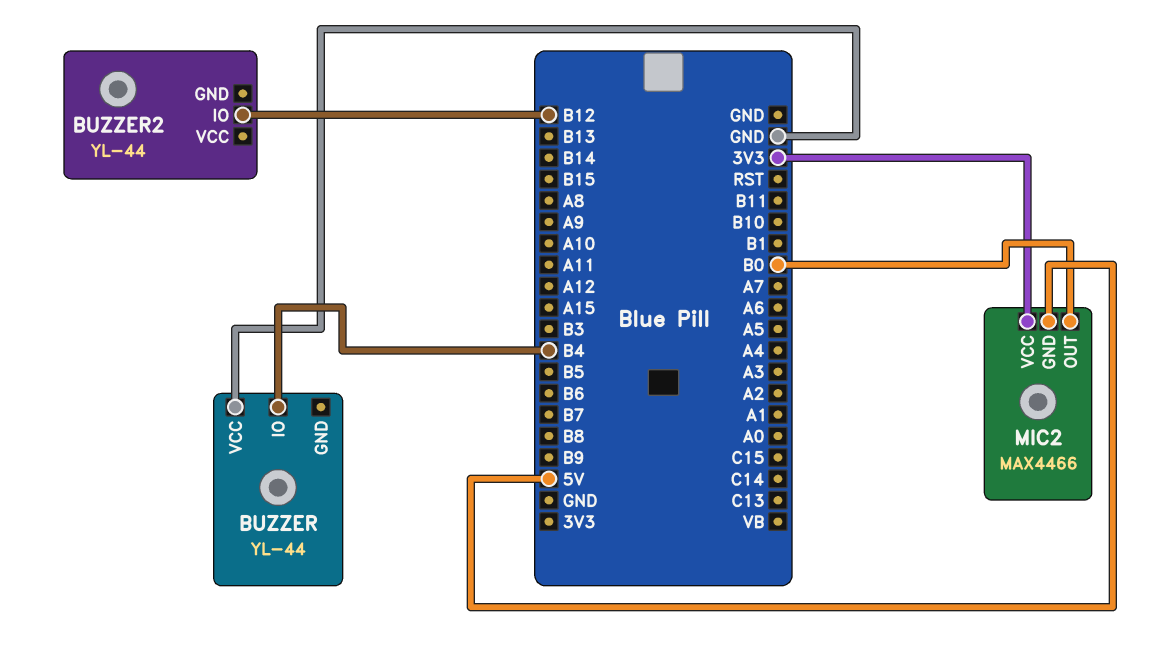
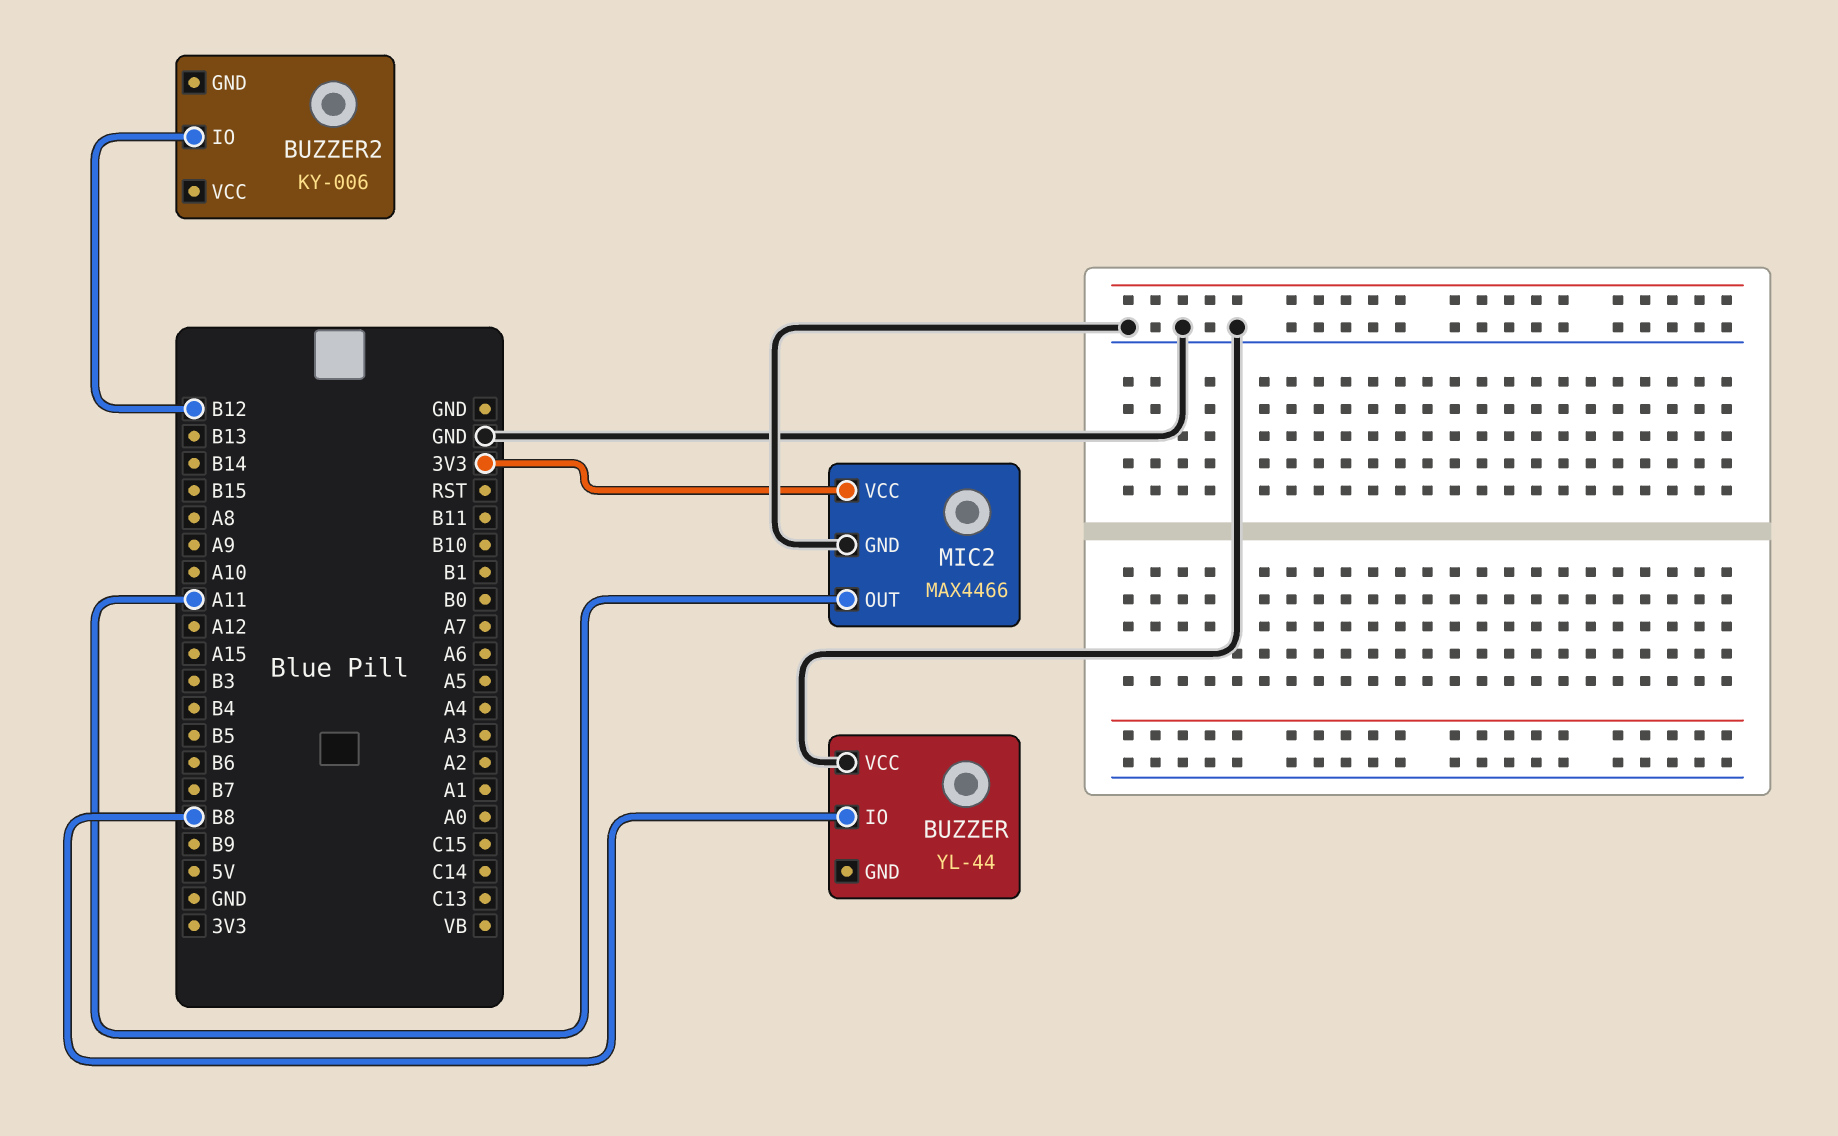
BUZZER pin IO: B4 -> B8
BUZZER2: YL-44 -> KY-006
MIC2 pin GND: 5V -> GND
MIC2 pin OUT: B0 -> A11

